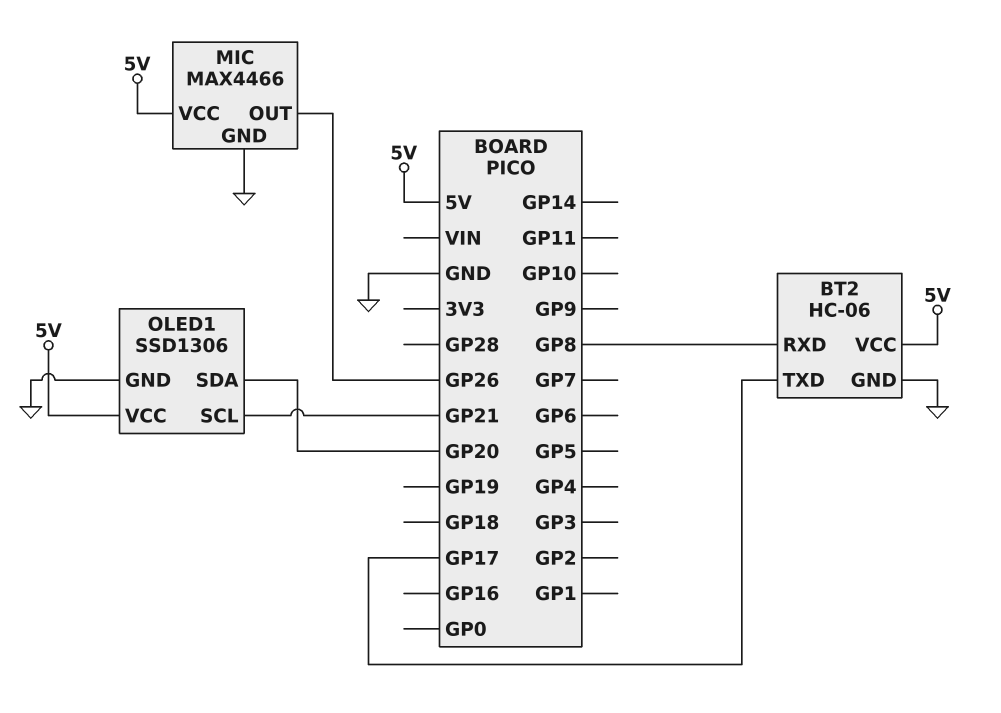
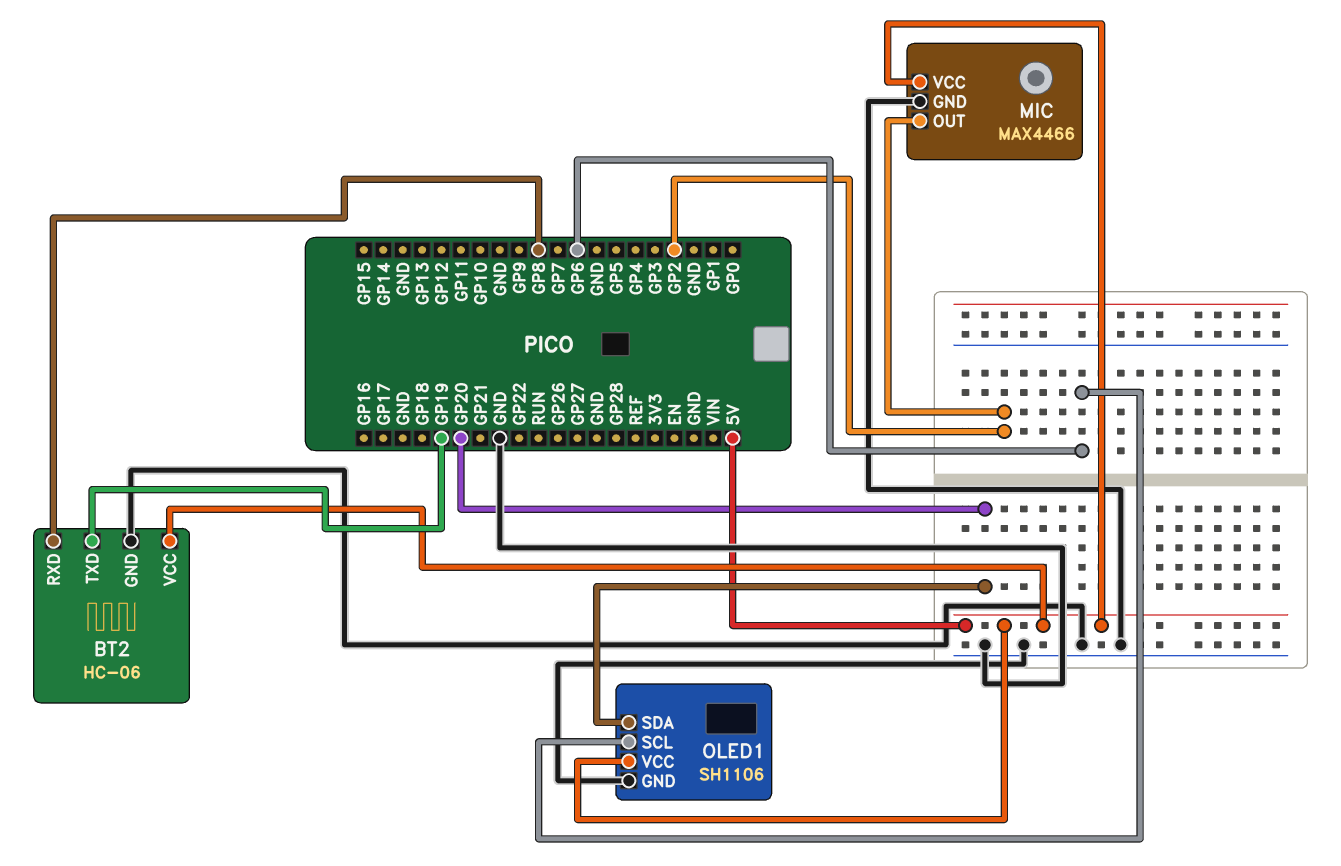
BT2 pin TXD: GP17 -> GP19
MIC pin OUT: GP26 -> GP2
OLED1: SSD1306 -> SH1106
OLED1 pin SCL: GP21 -> GP6

